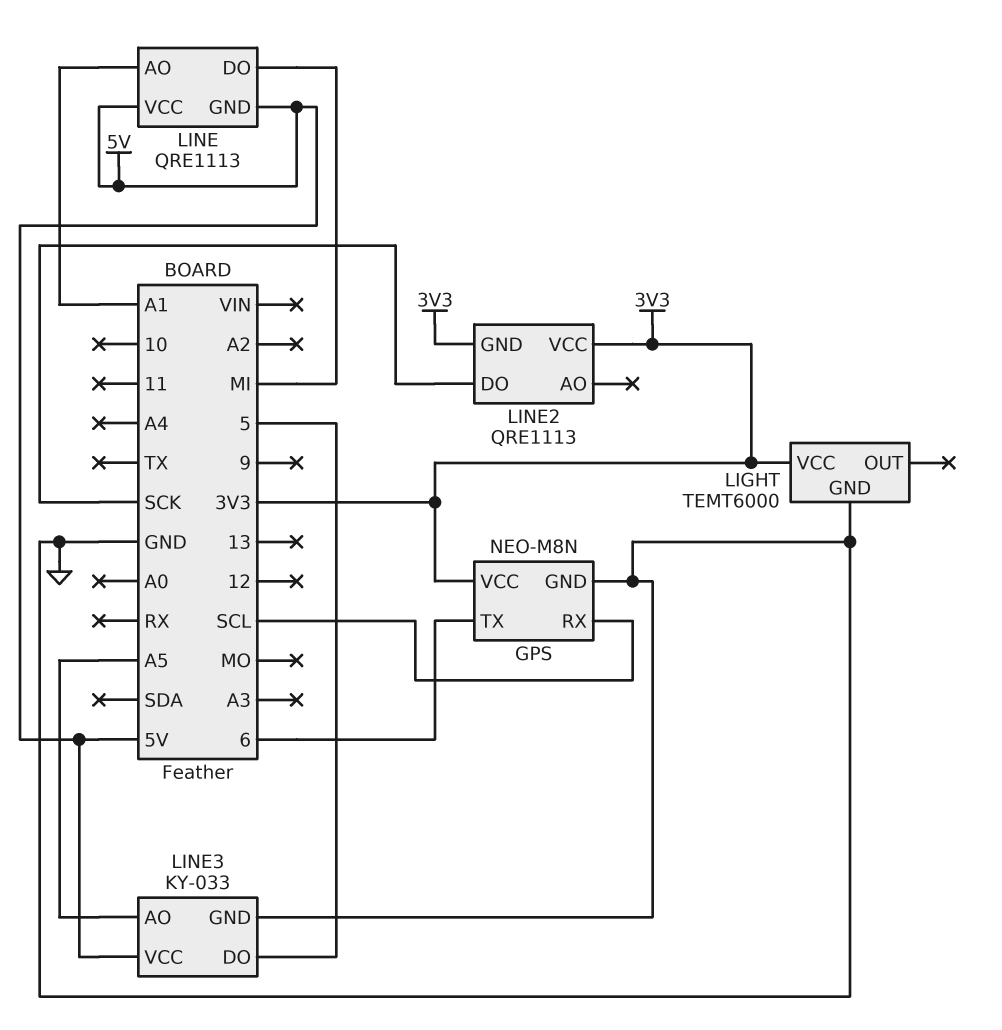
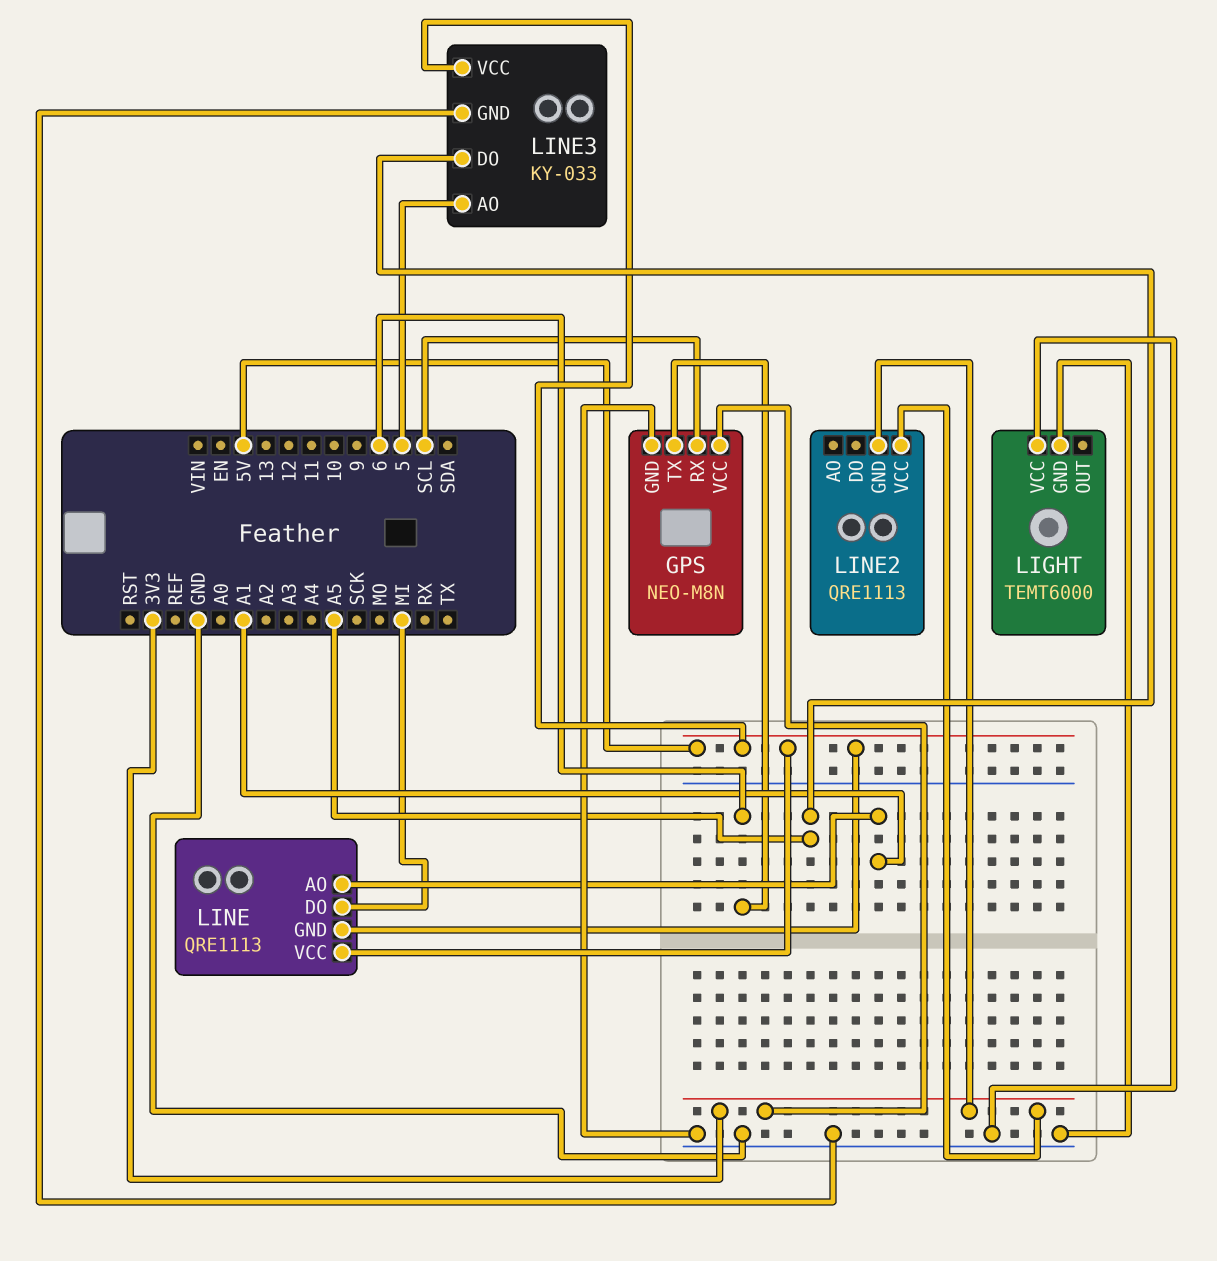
LIGHT pin VCC: 3V3 -> GND
LINE2 pin DO: SCK -> none
LINE3 pin AO: A5 -> 5
LINE3 pin DO: 5 -> A5

